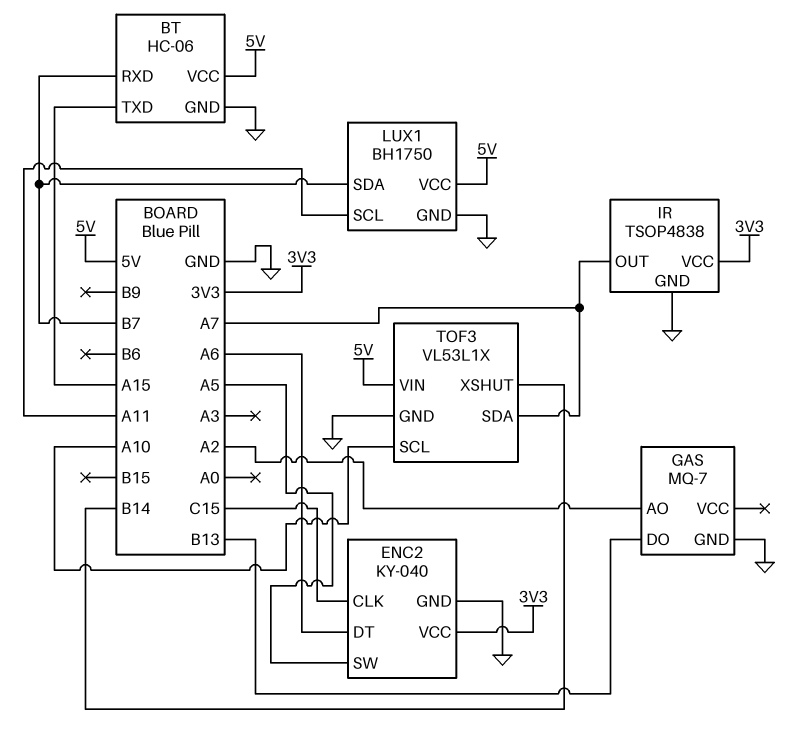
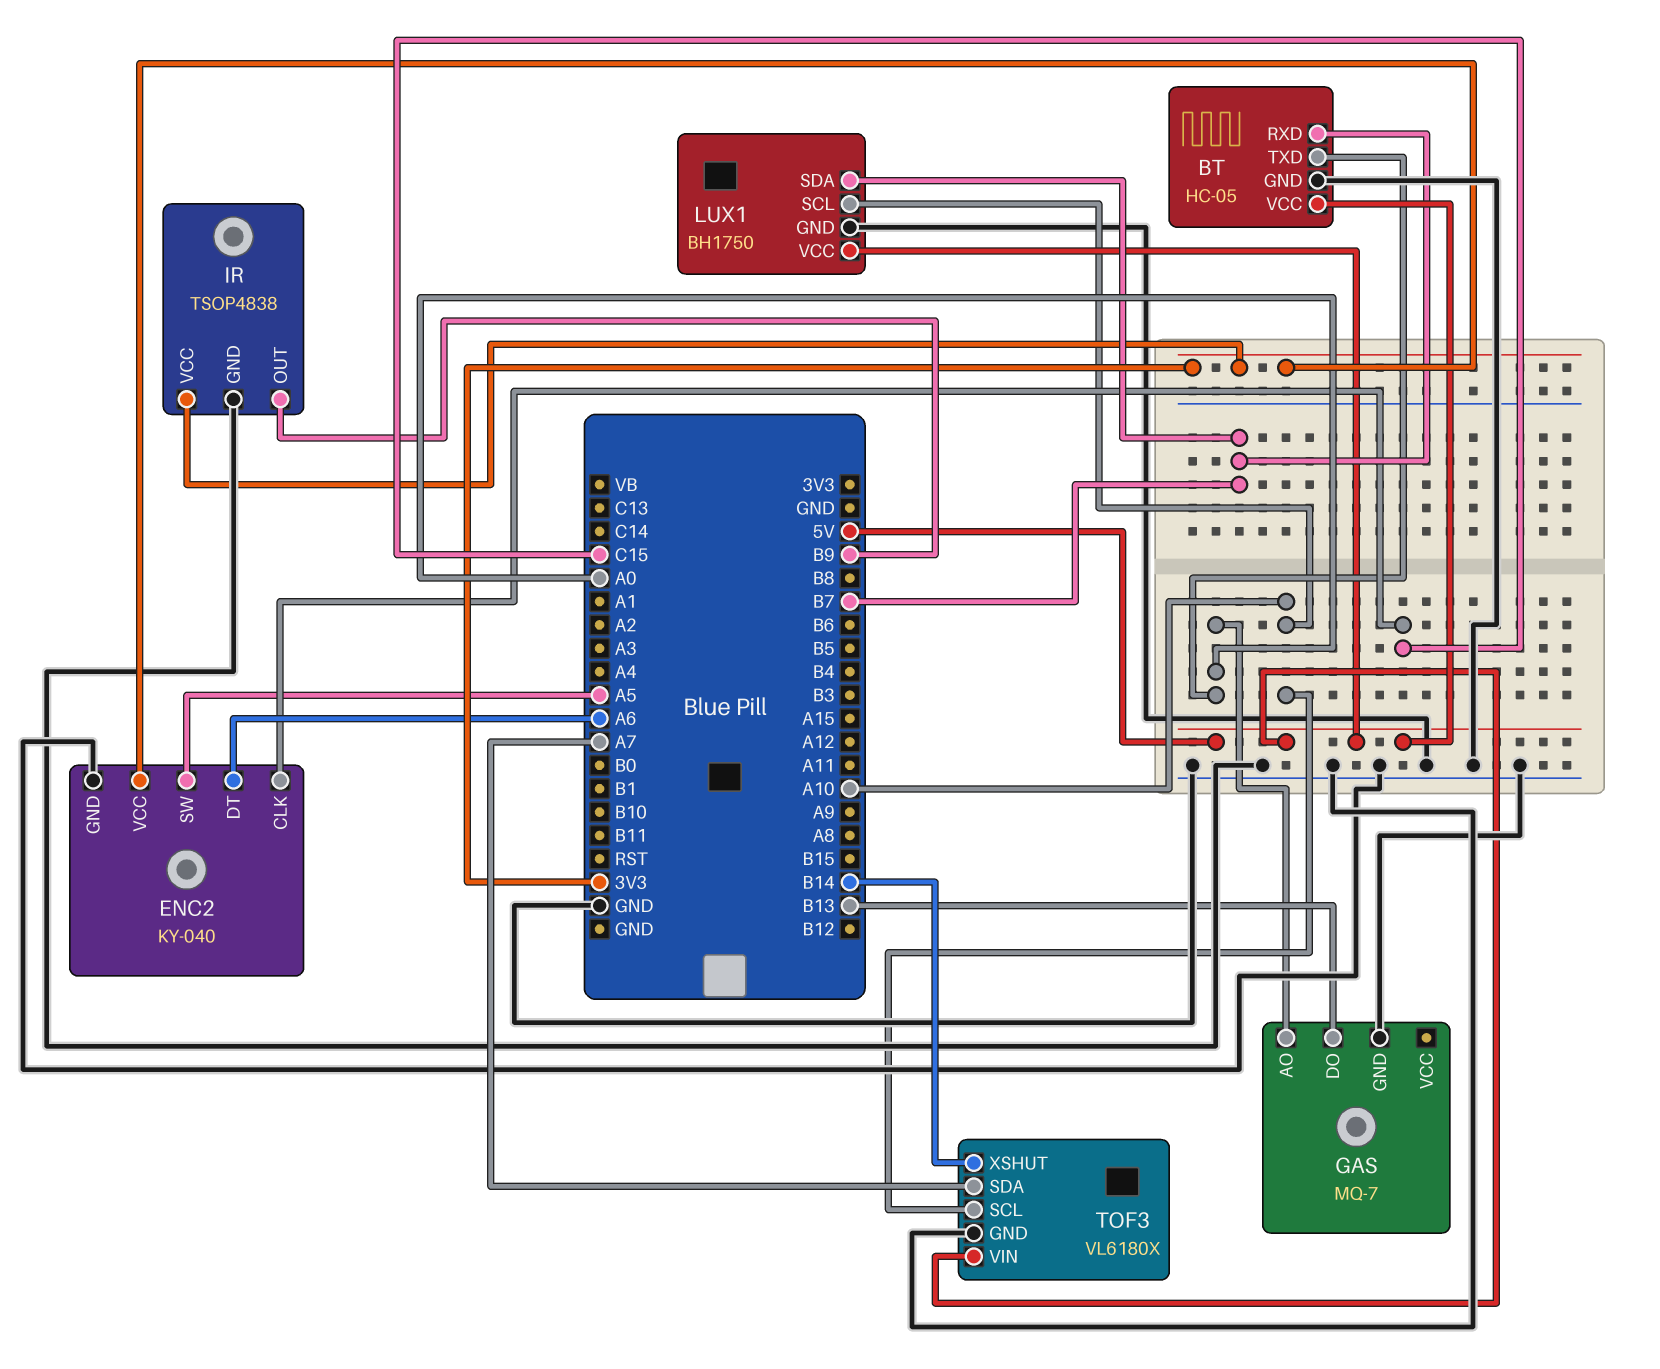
BT: HC-06 -> HC-05
BT pin TXD: A15 -> A0
GAS pin AO: A2 -> A0
IR pin OUT: A7 -> B9
LUX1 pin SCL: A11 -> A10
TOF3: VL53L1X -> VL6180X

